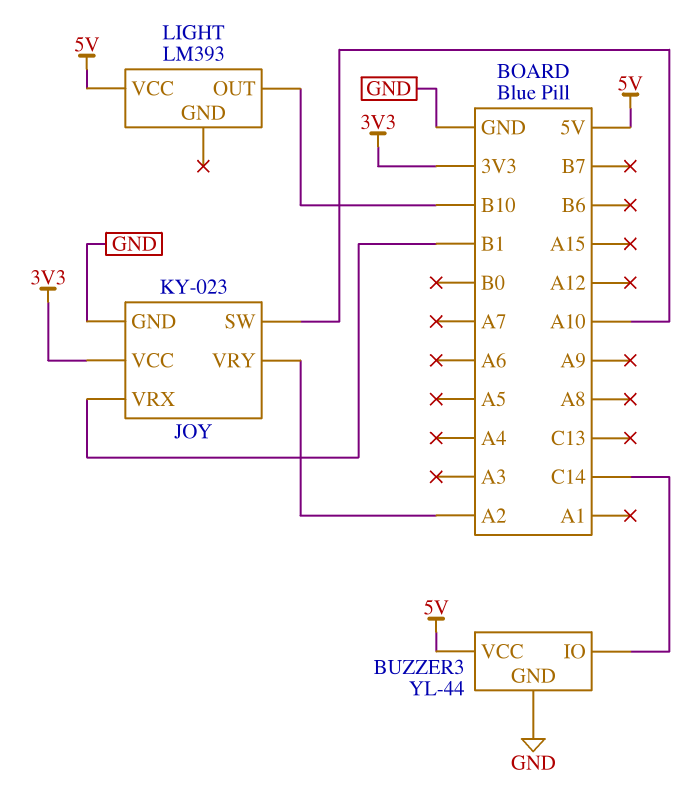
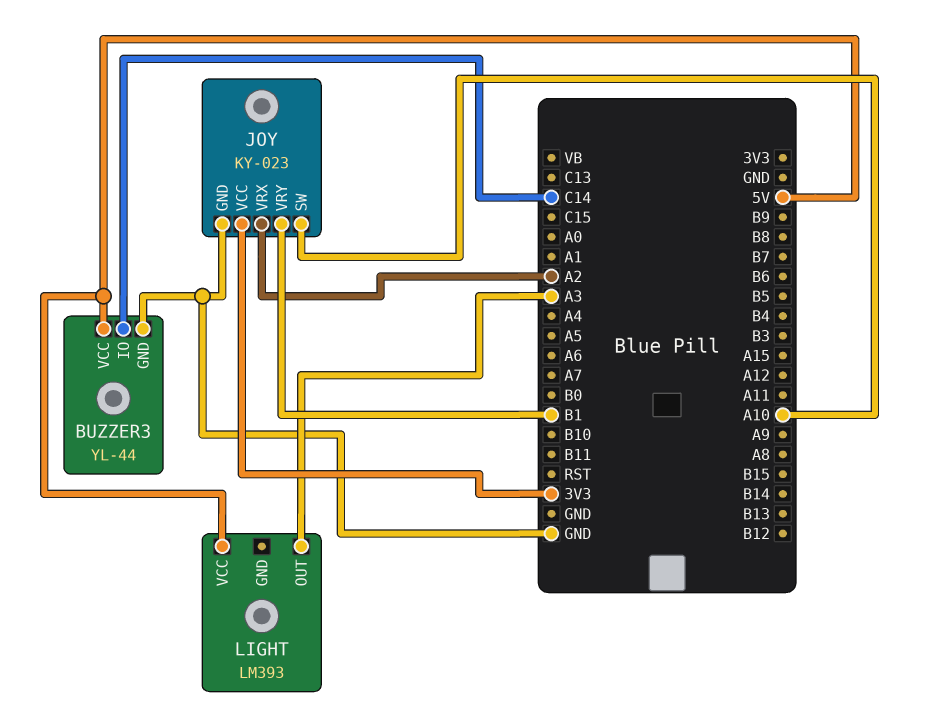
JOY pin VRX: B1 -> A2
JOY pin VRY: A2 -> B1
LIGHT pin OUT: B10 -> A3

